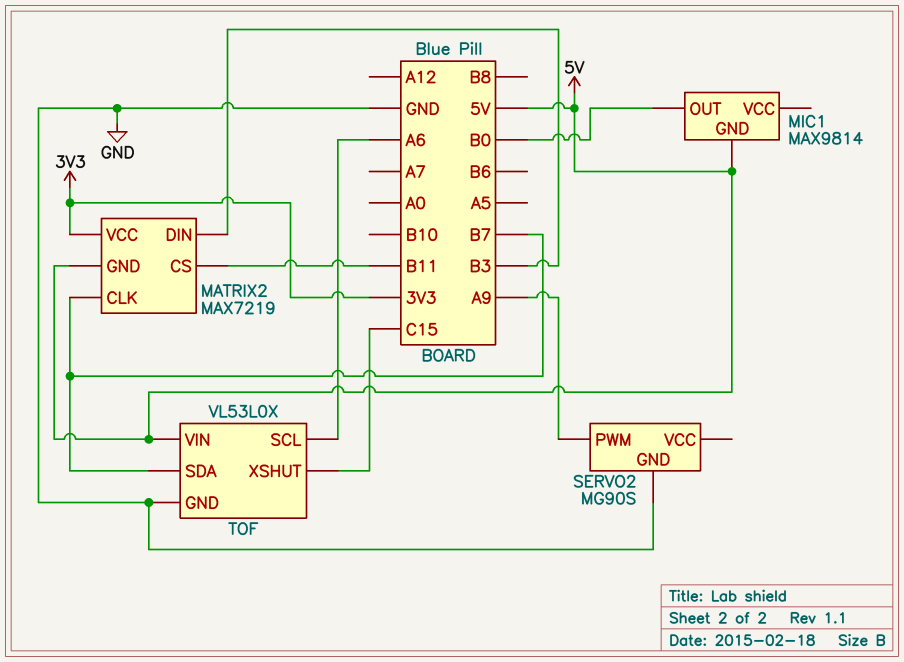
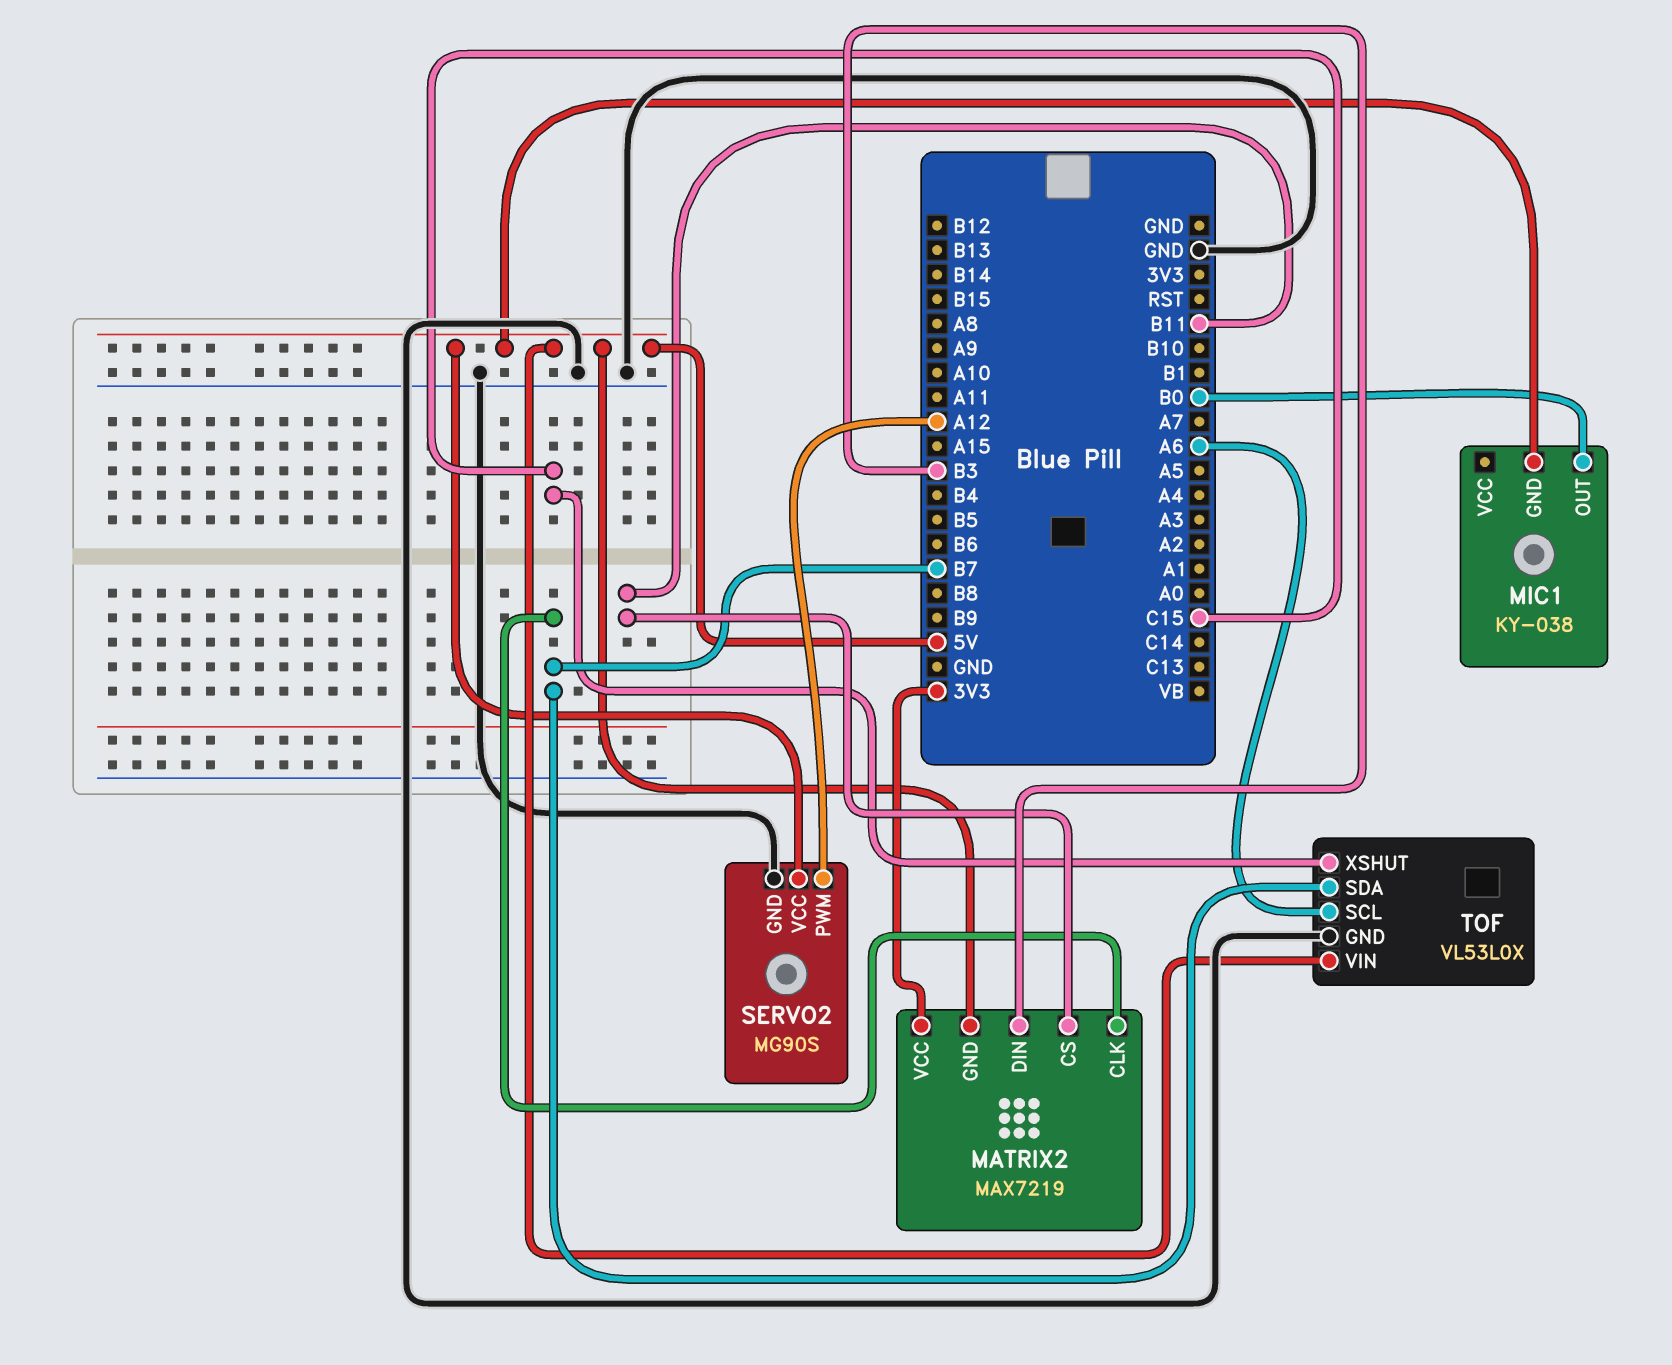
MIC1: MAX9814 -> KY-038
SERVO2 pin PWM: A9 -> A12
SERVO2 pin VCC: none -> 5V

